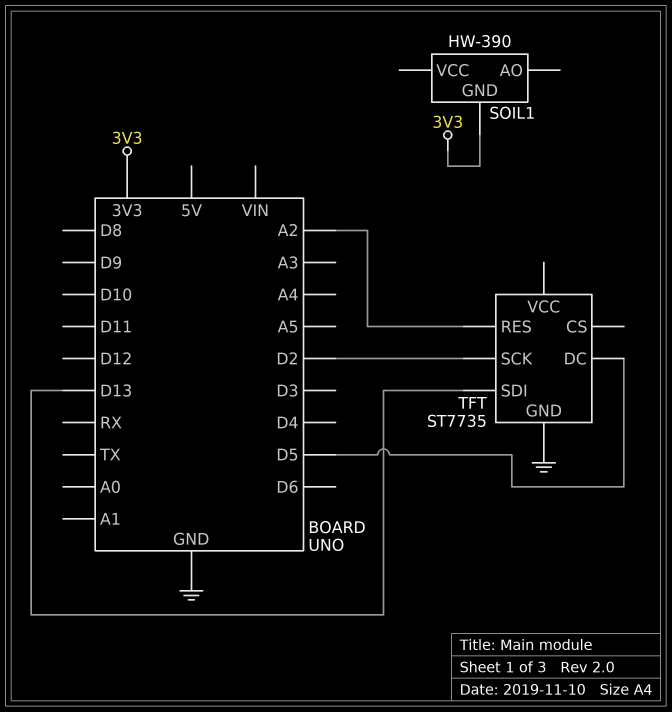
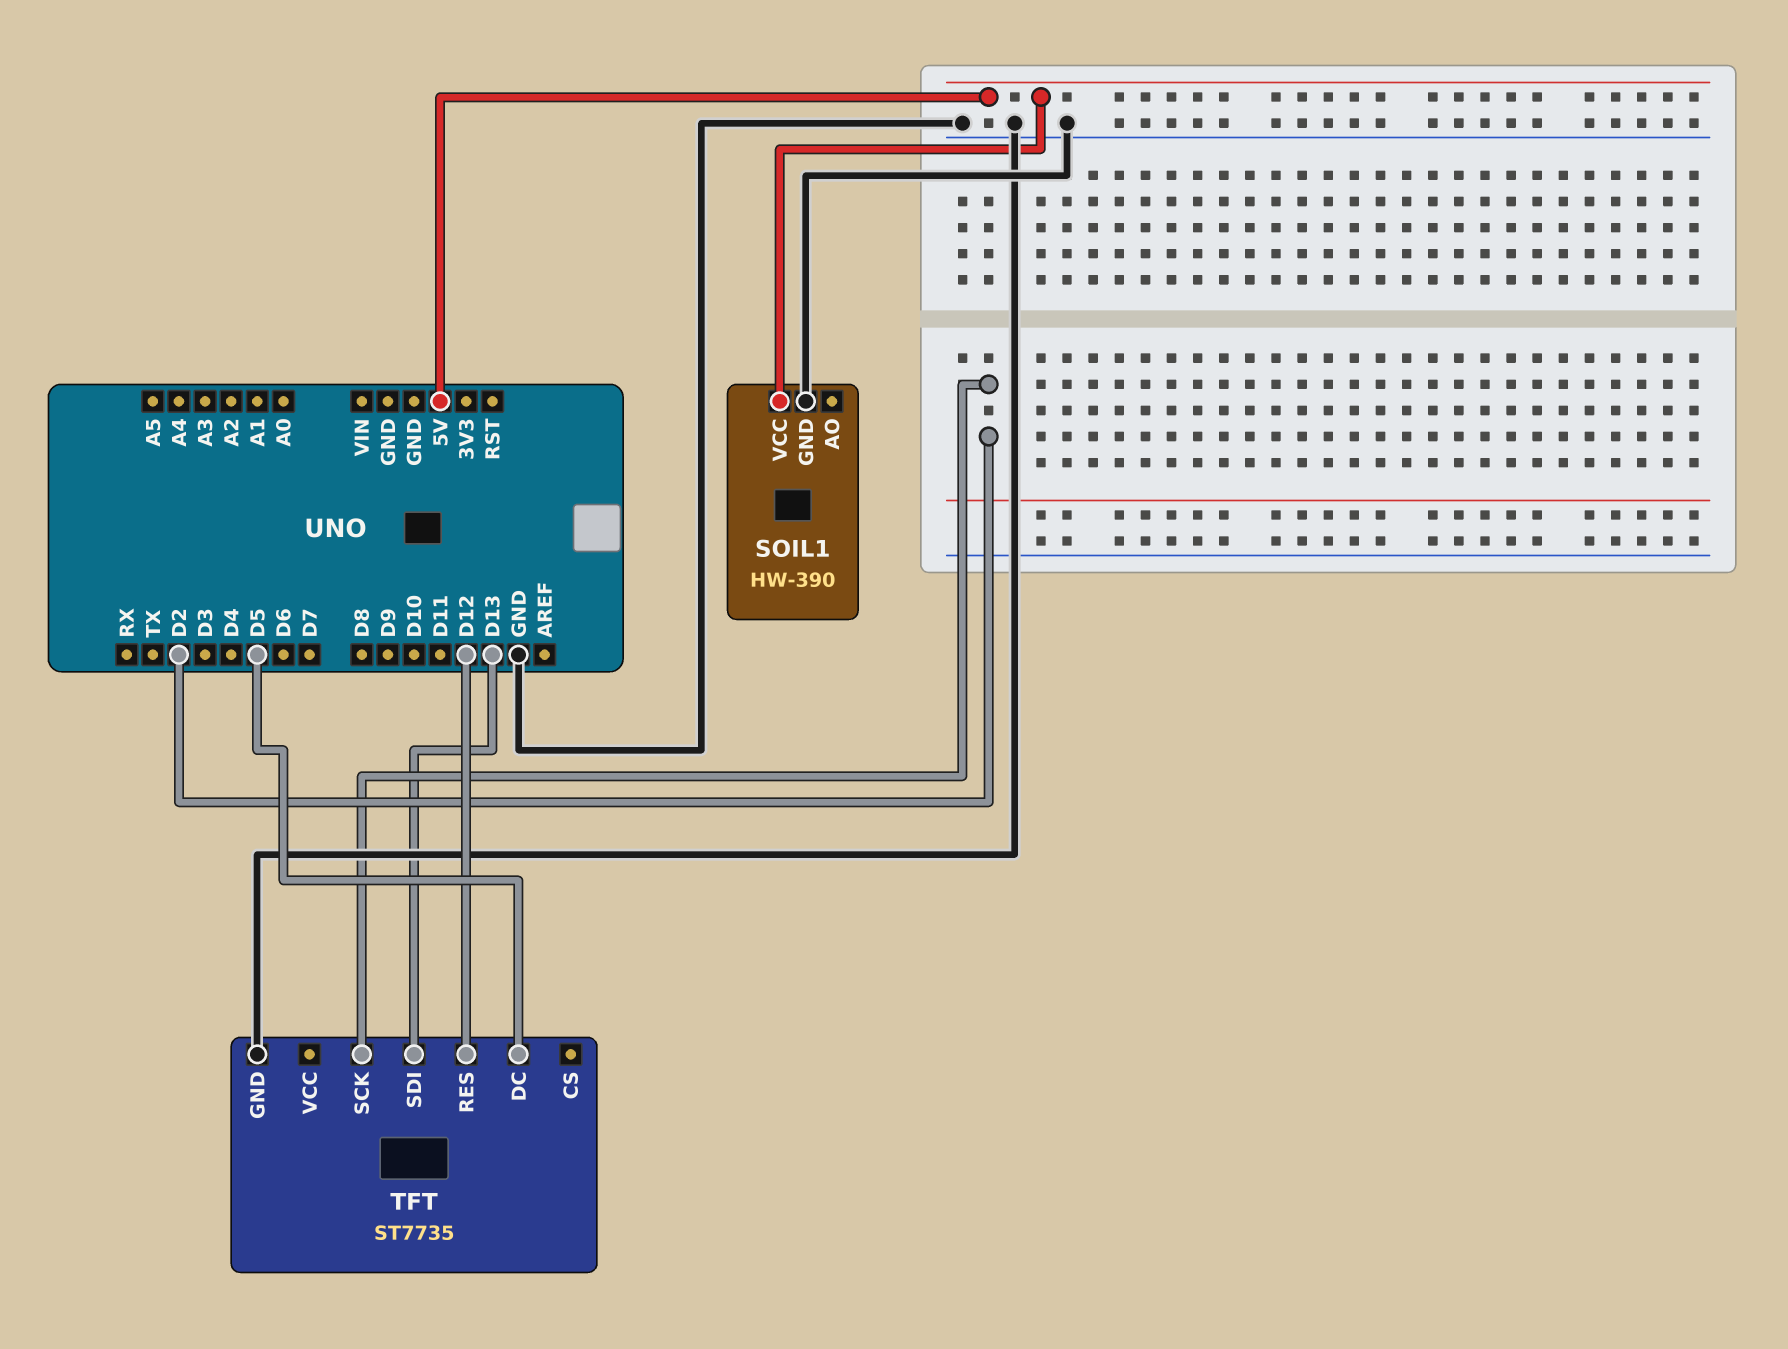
SOIL1 pin GND: 3V3 -> GND
SOIL1 pin VCC: none -> 5V
TFT pin RES: A2 -> D12

